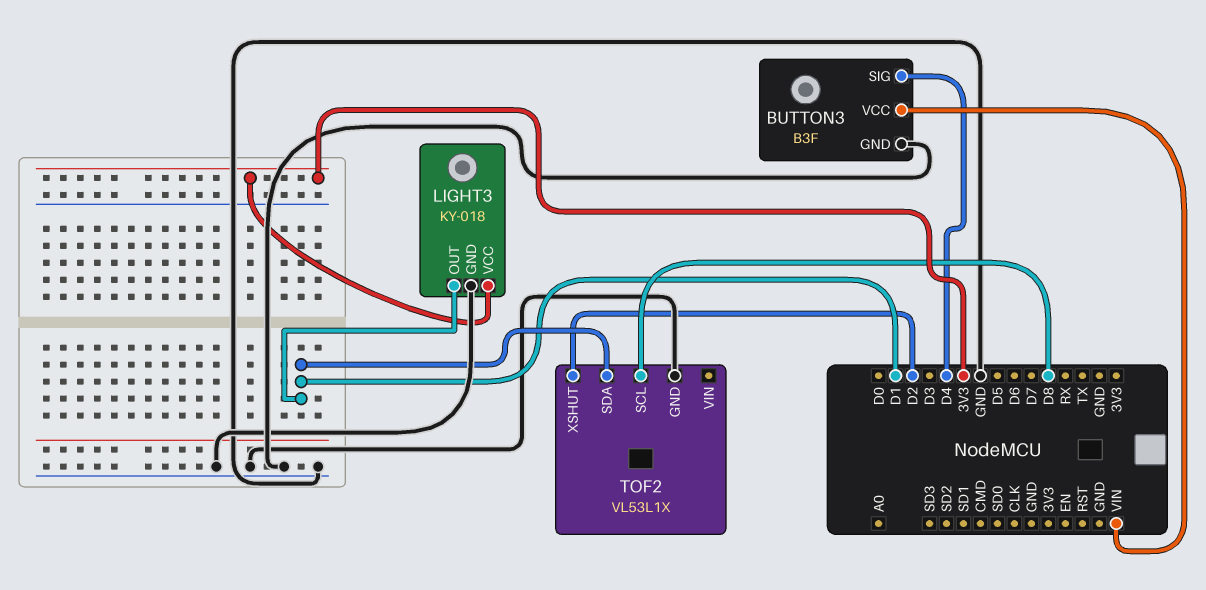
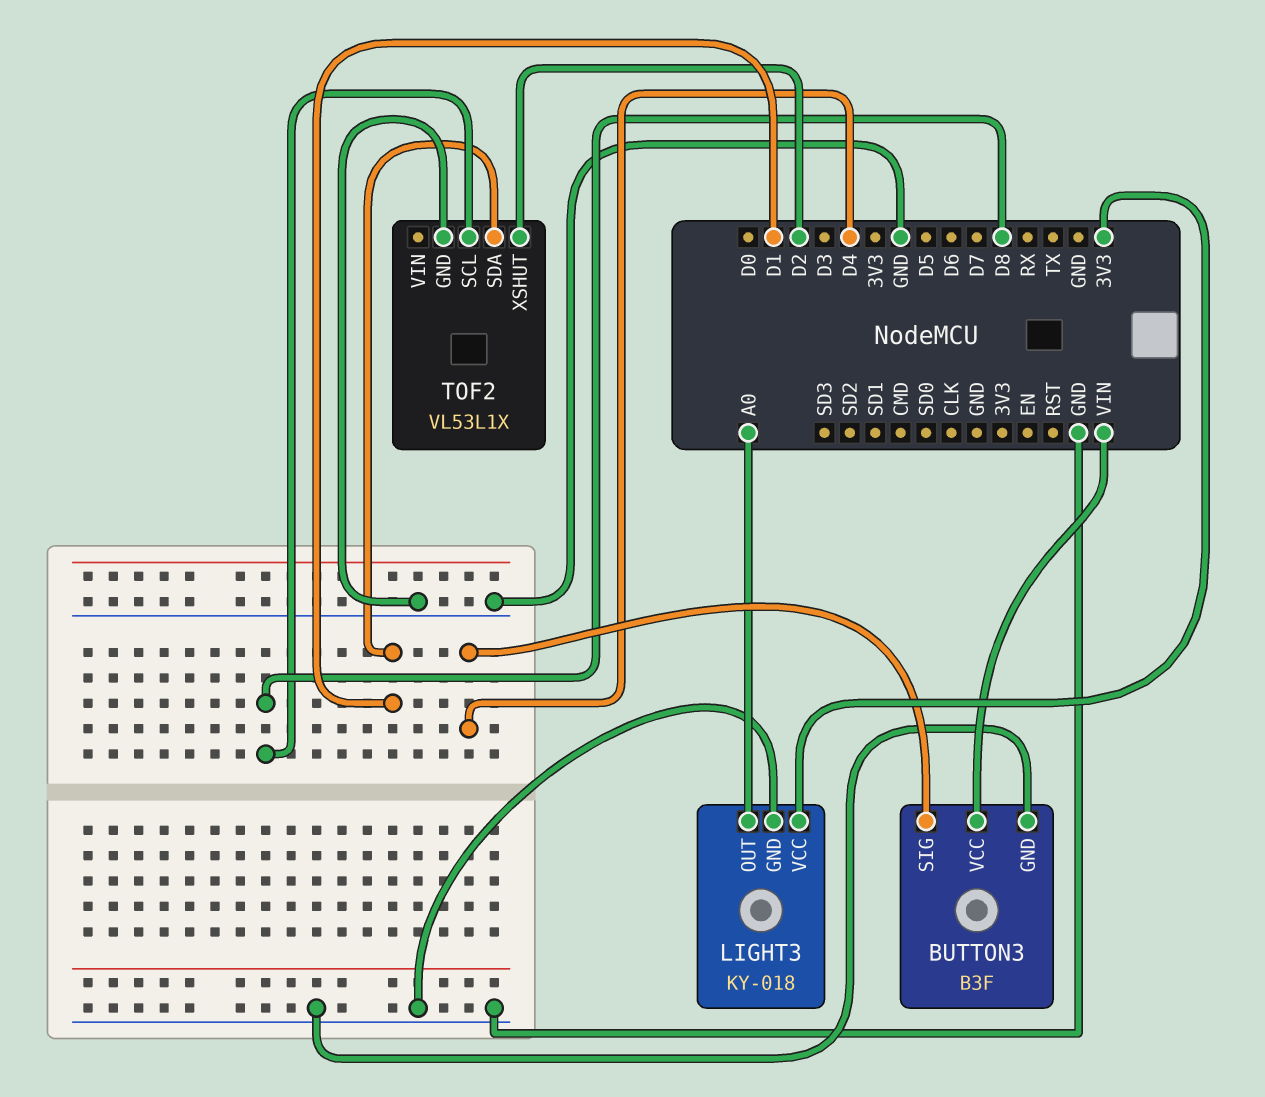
LIGHT3 pin OUT: D1 -> A0

